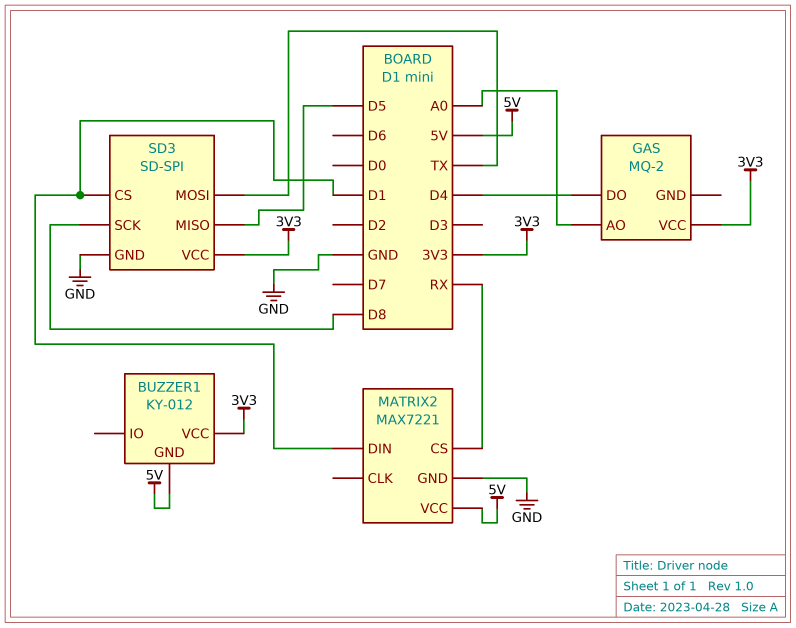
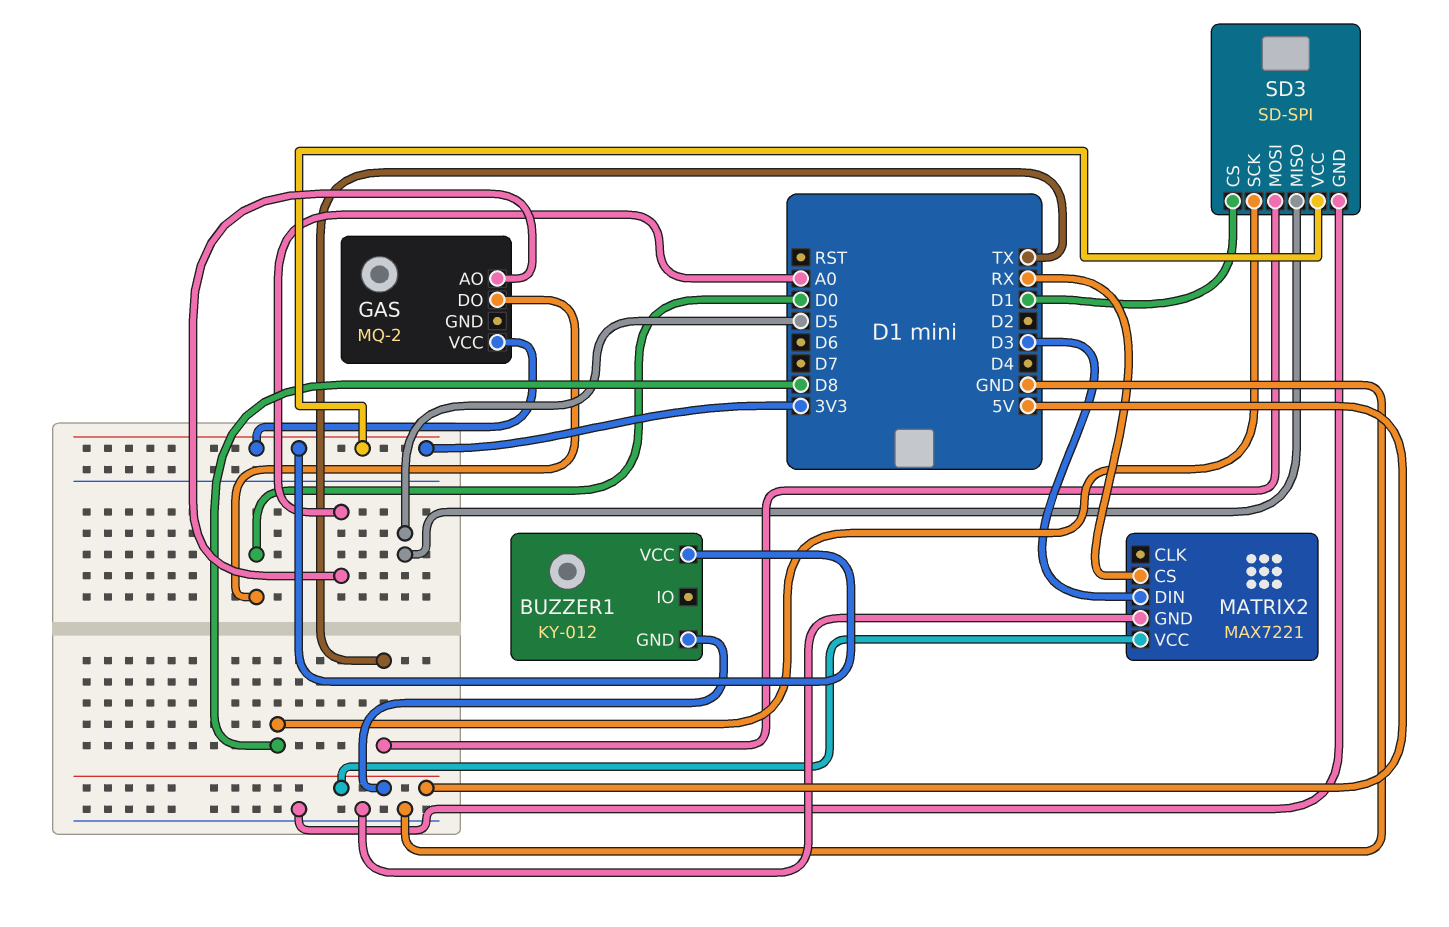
GAS pin DO: D4 -> D0
MATRIX2 pin DIN: D1 -> D3

